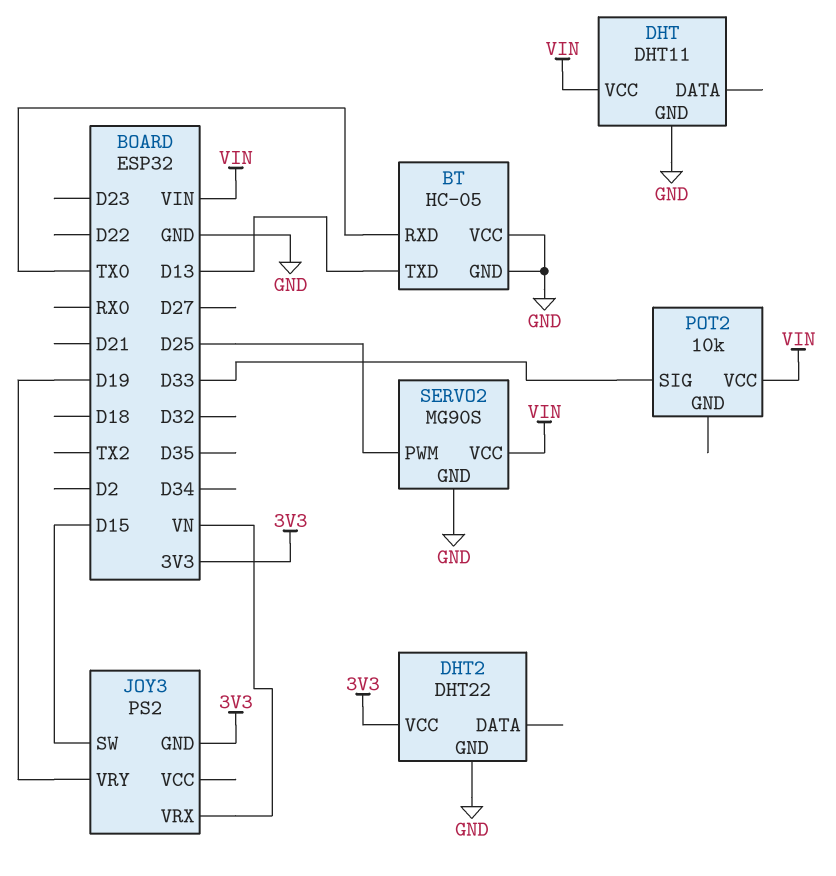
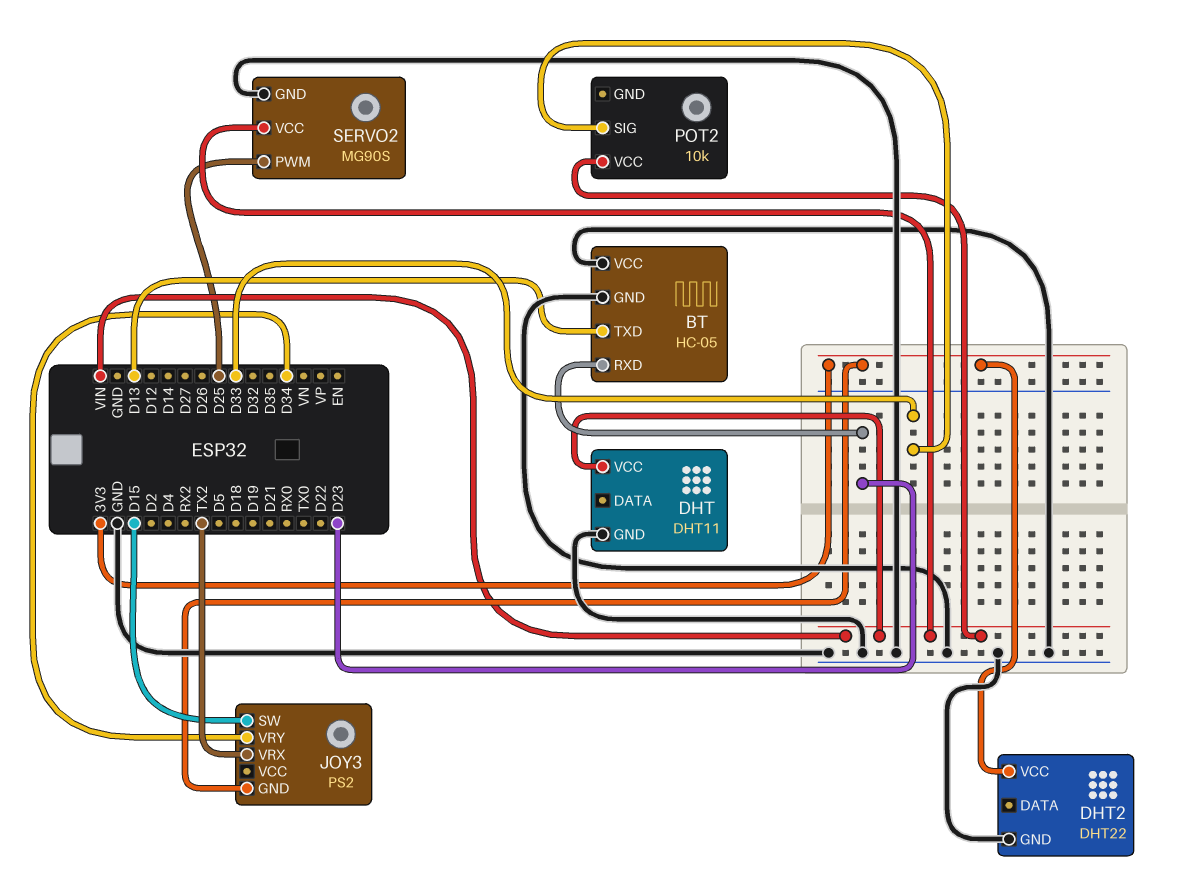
BT pin RXD: TX0 -> D23
JOY3 pin VRX: VN -> TX2
JOY3 pin VRY: D19 -> D34

